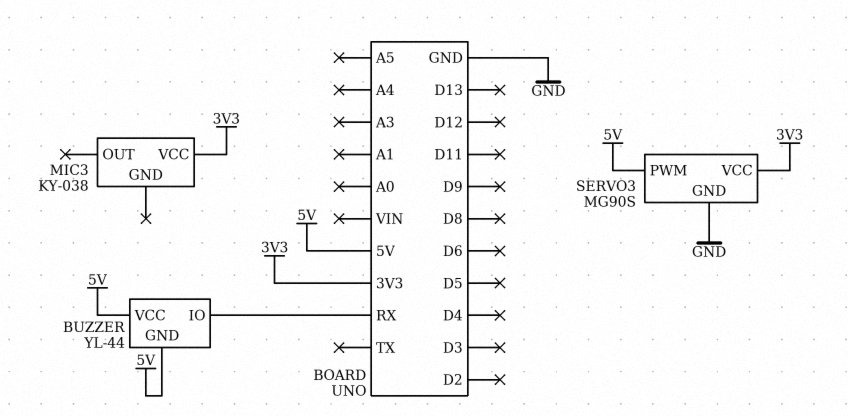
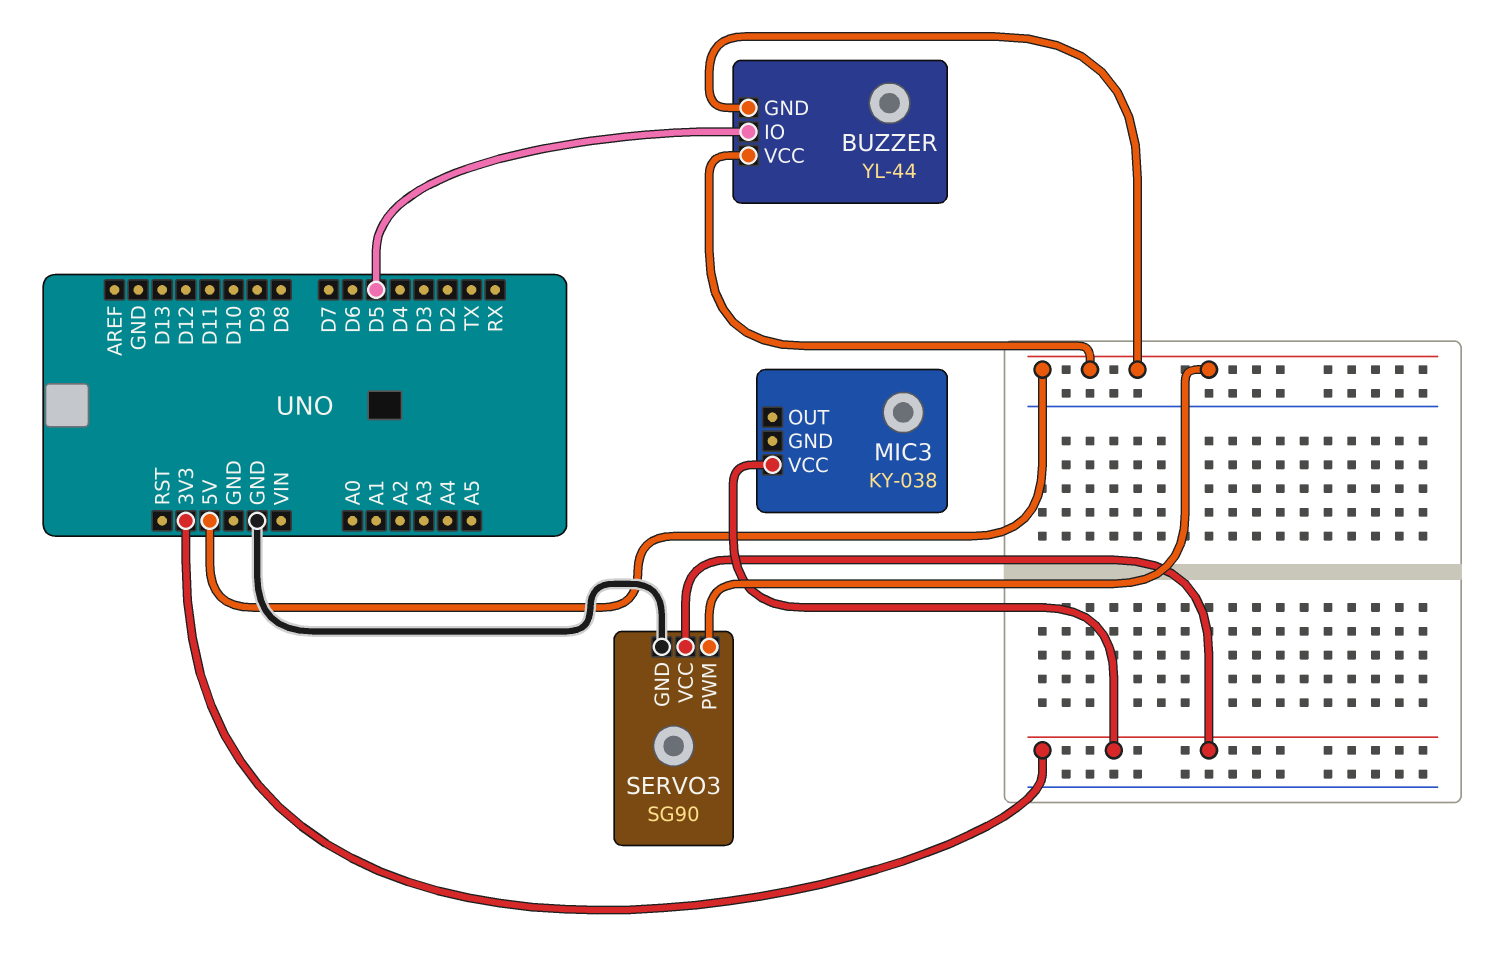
BUZZER pin IO: RX -> D5
SERVO3: MG90S -> SG90

